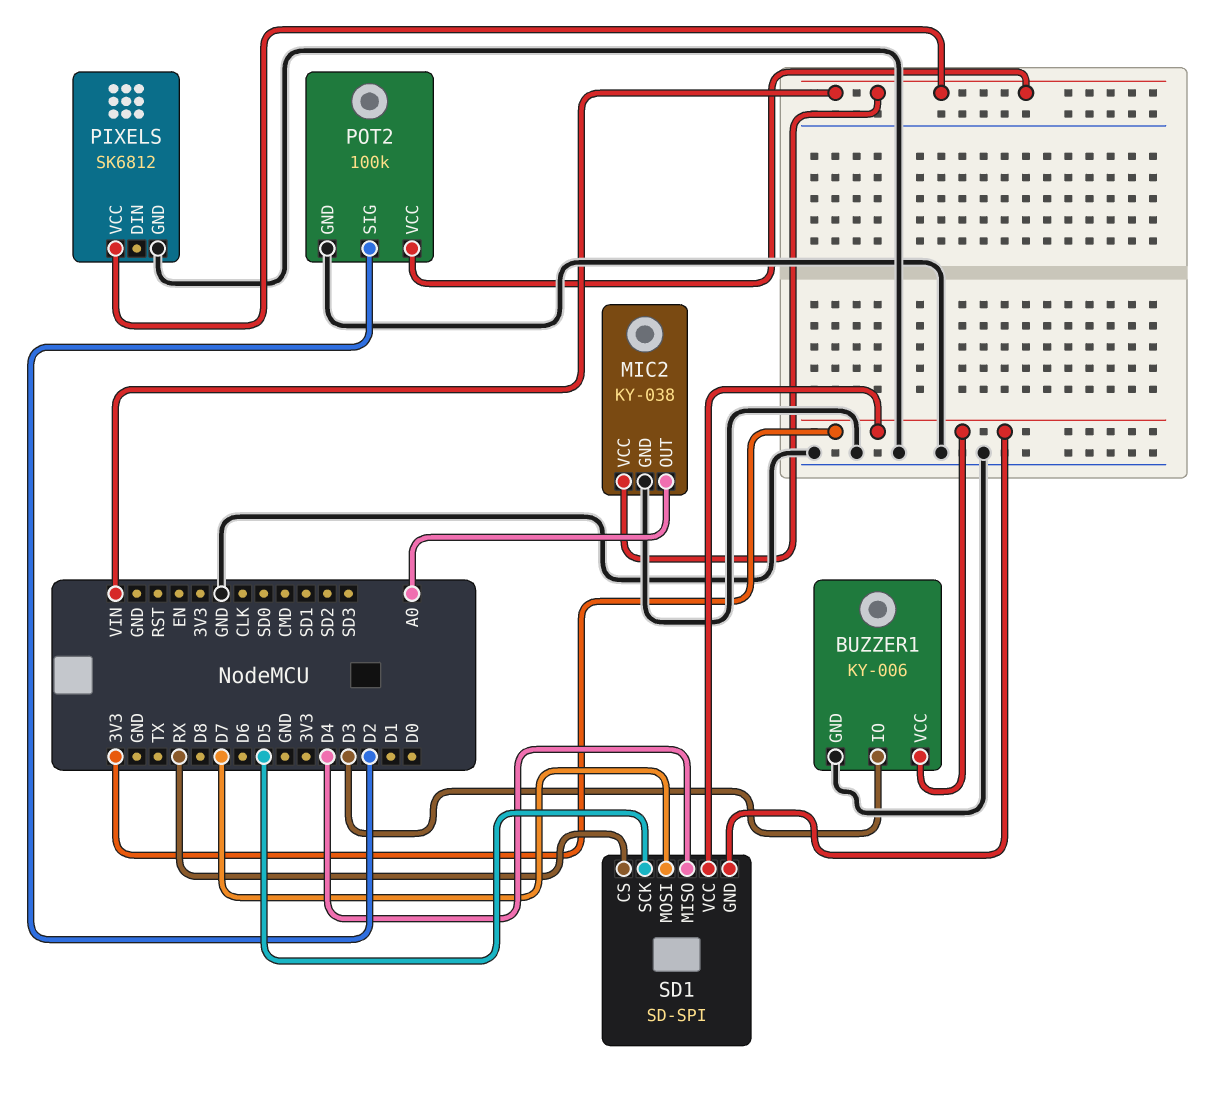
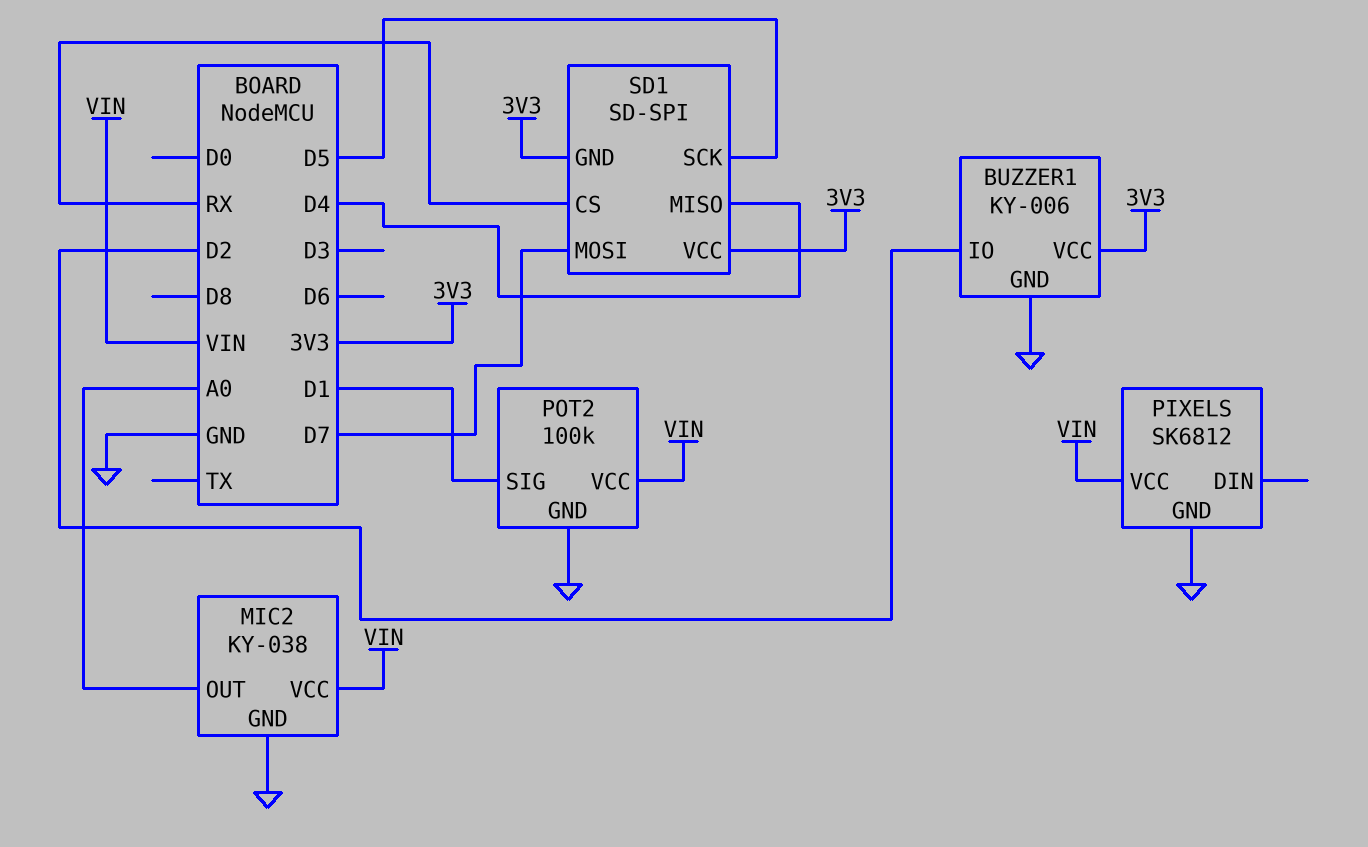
BUZZER1 pin IO: D3 -> D2
POT2 pin SIG: D2 -> D1

